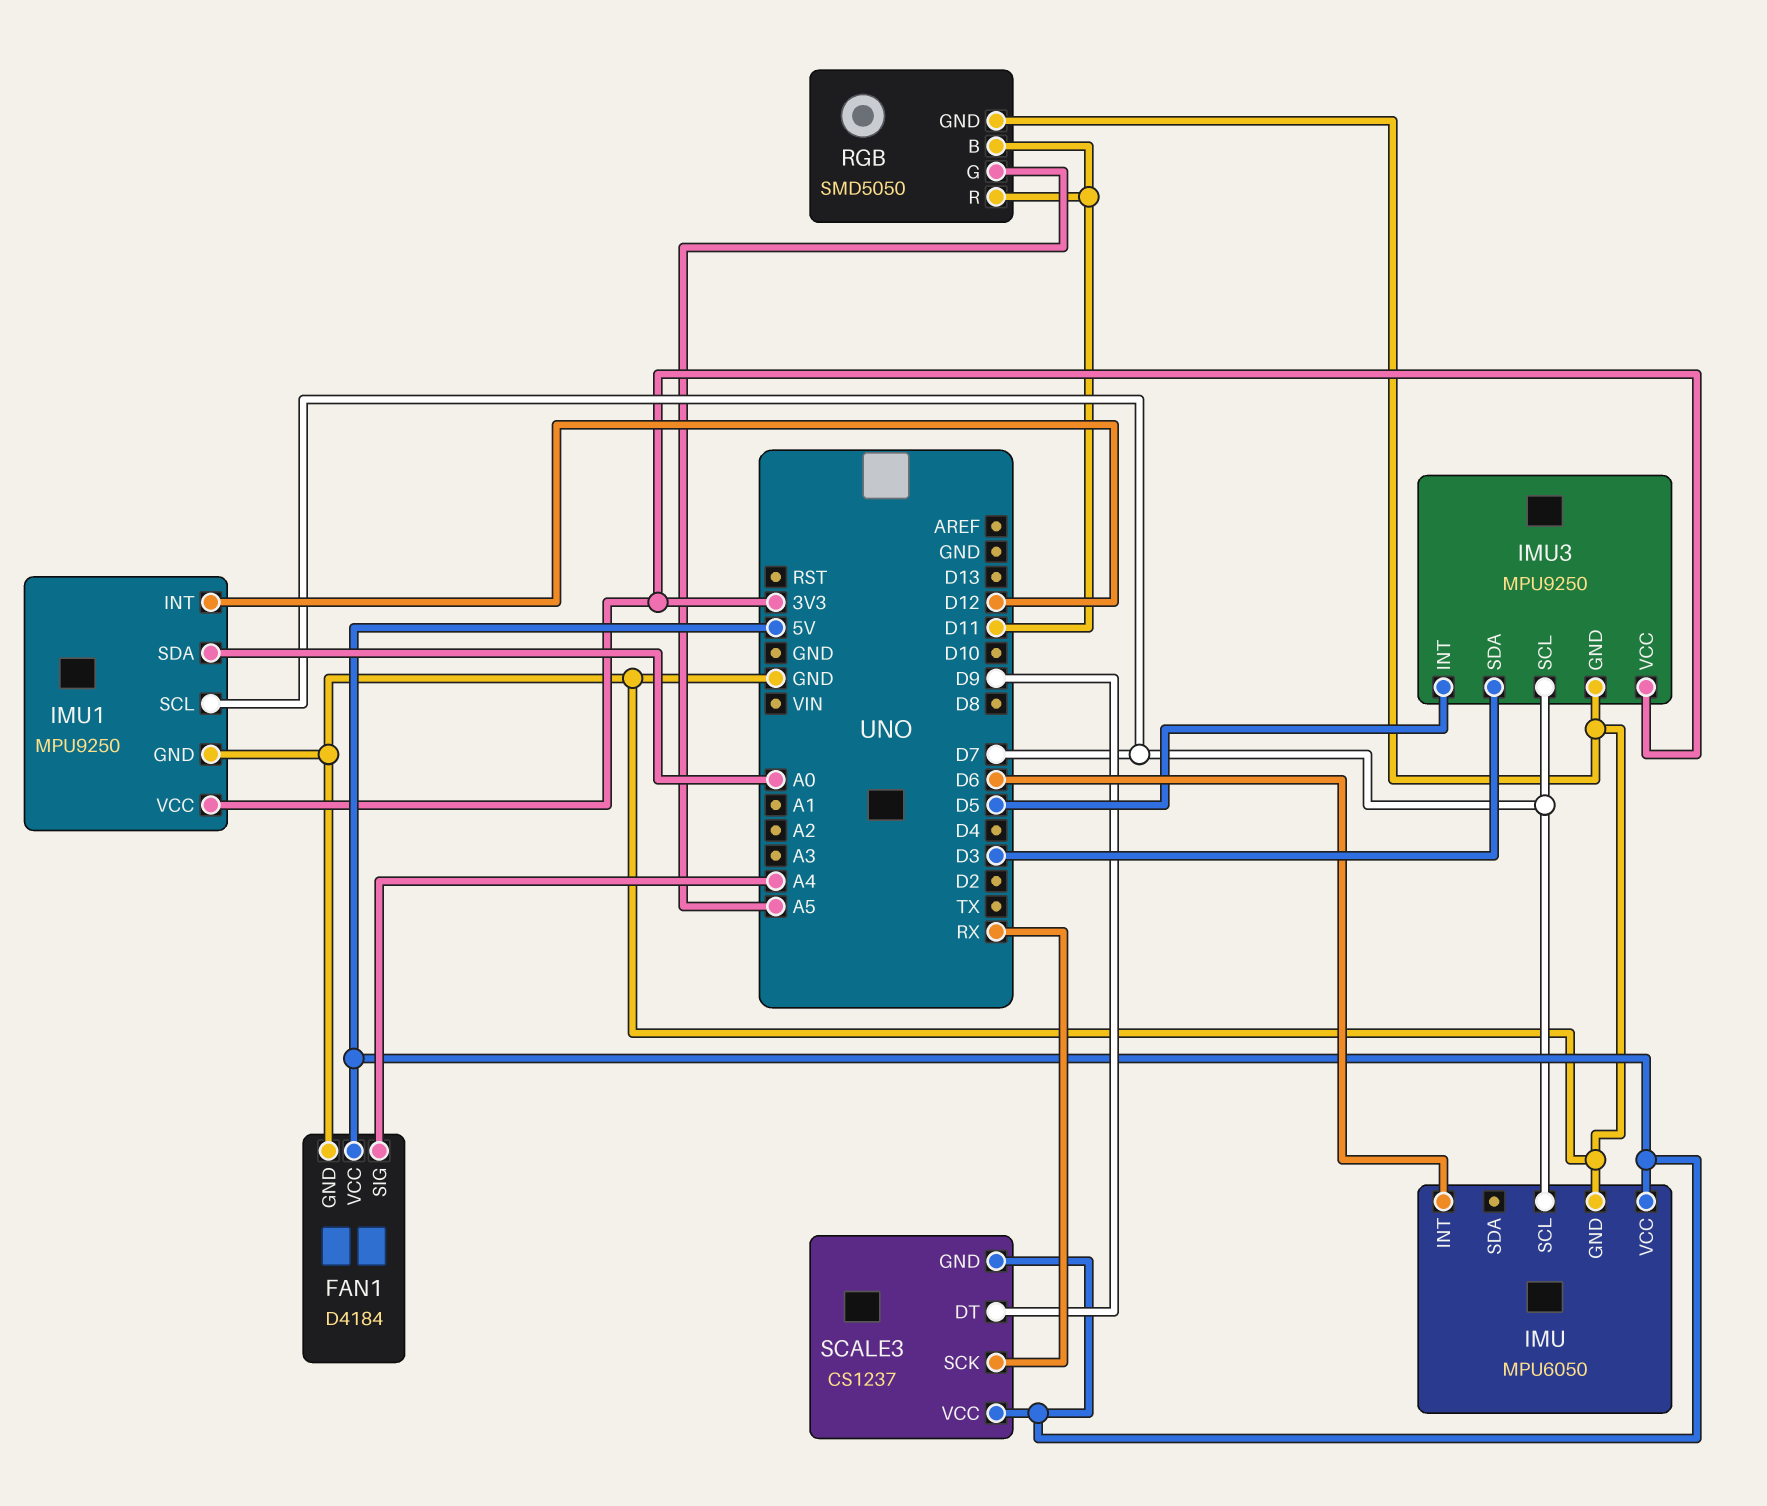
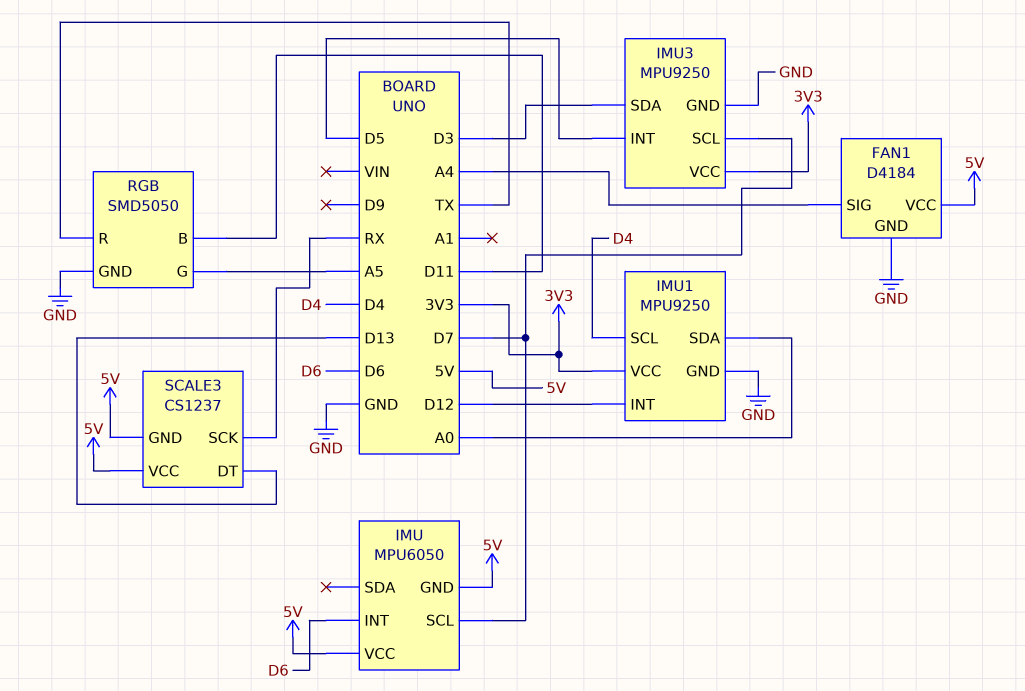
IMU pin GND: GND -> 5V
IMU1 pin SCL: D7 -> D4
RGB pin R: D11 -> TX
SCALE3 pin DT: D9 -> D13

